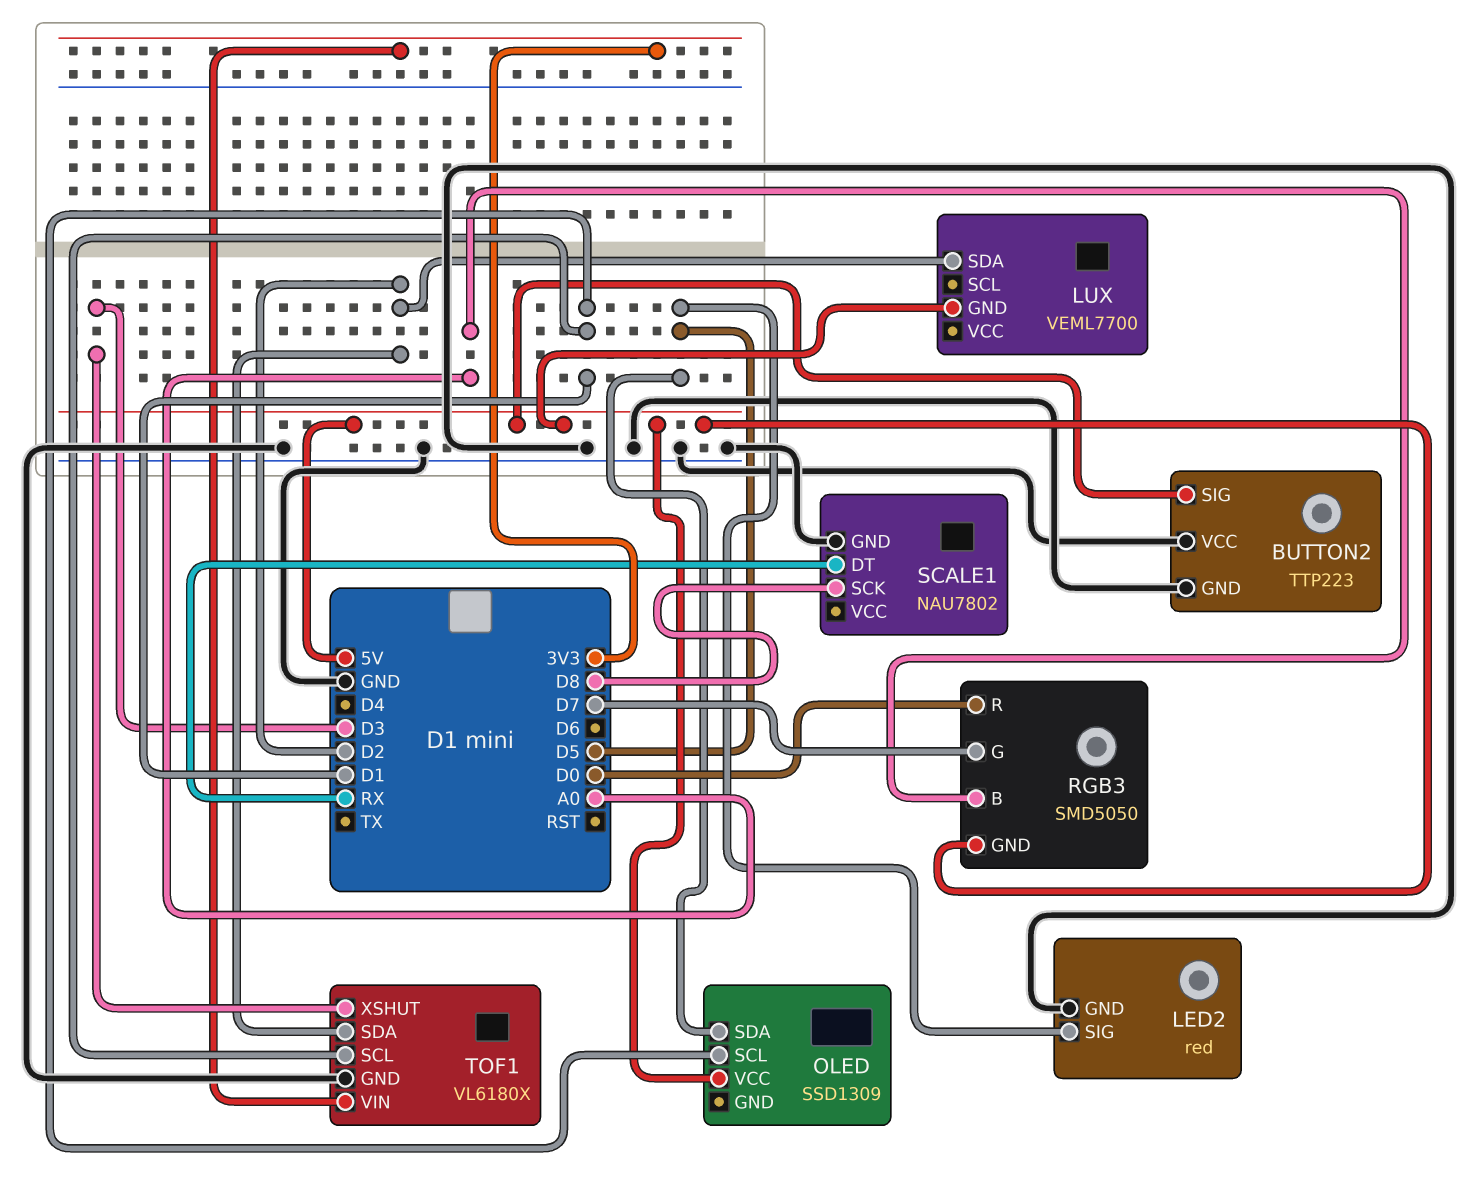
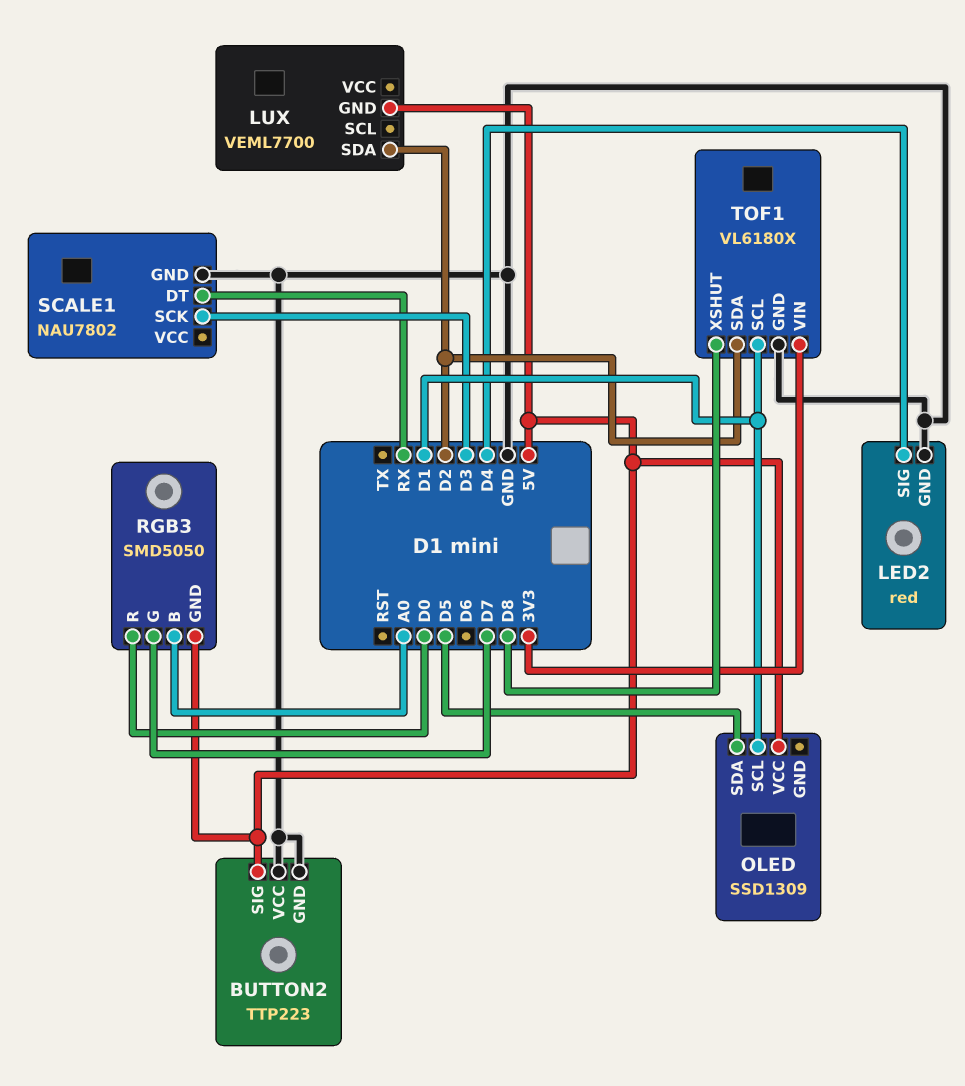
LED2 pin SIG: D5 -> D4
SCALE1 pin SCK: D8 -> D3
TOF1 pin XSHUT: D3 -> D8

